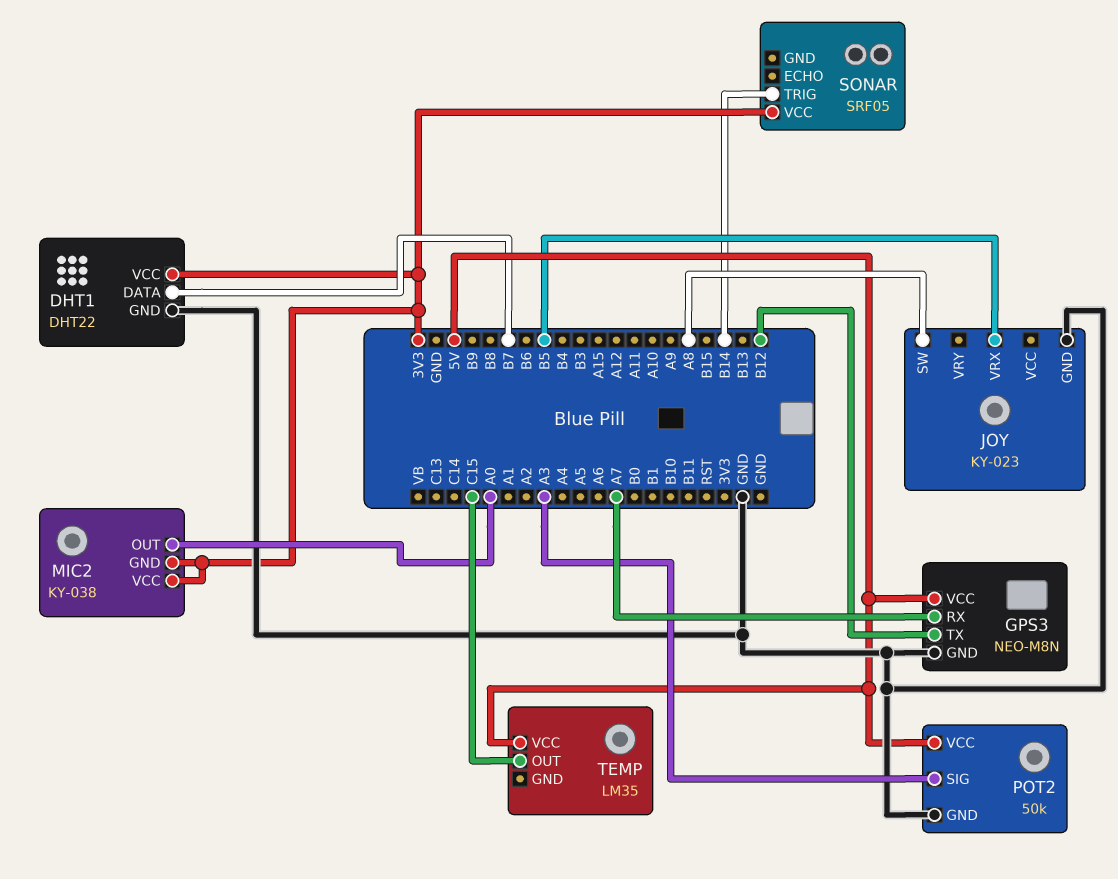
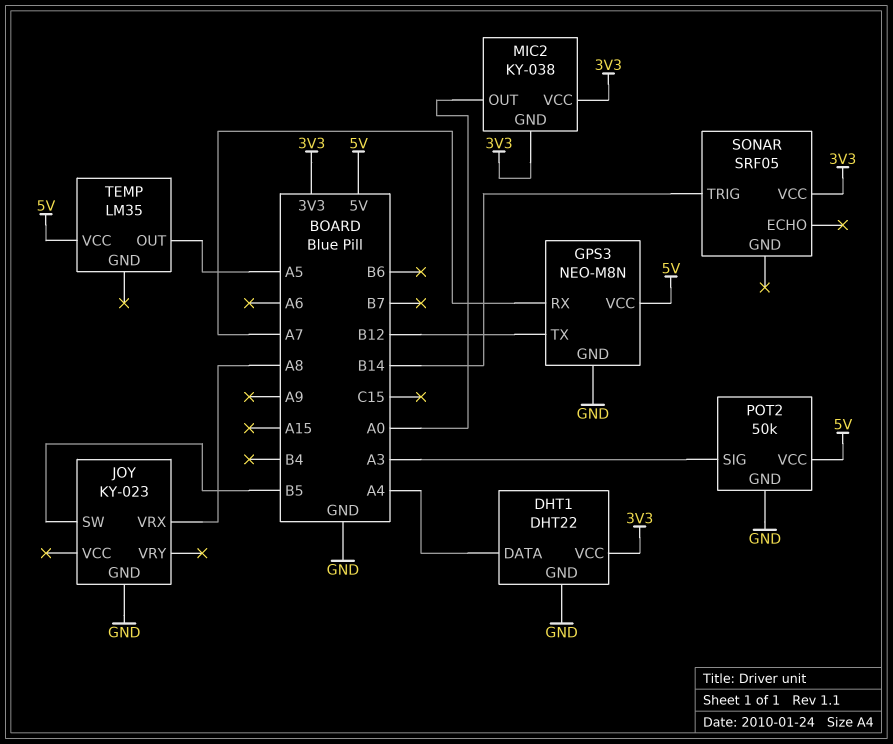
DHT1 pin DATA: B7 -> A4
JOY pin SW: A8 -> B5
JOY pin VRX: B5 -> A8
TEMP pin OUT: C15 -> A5

